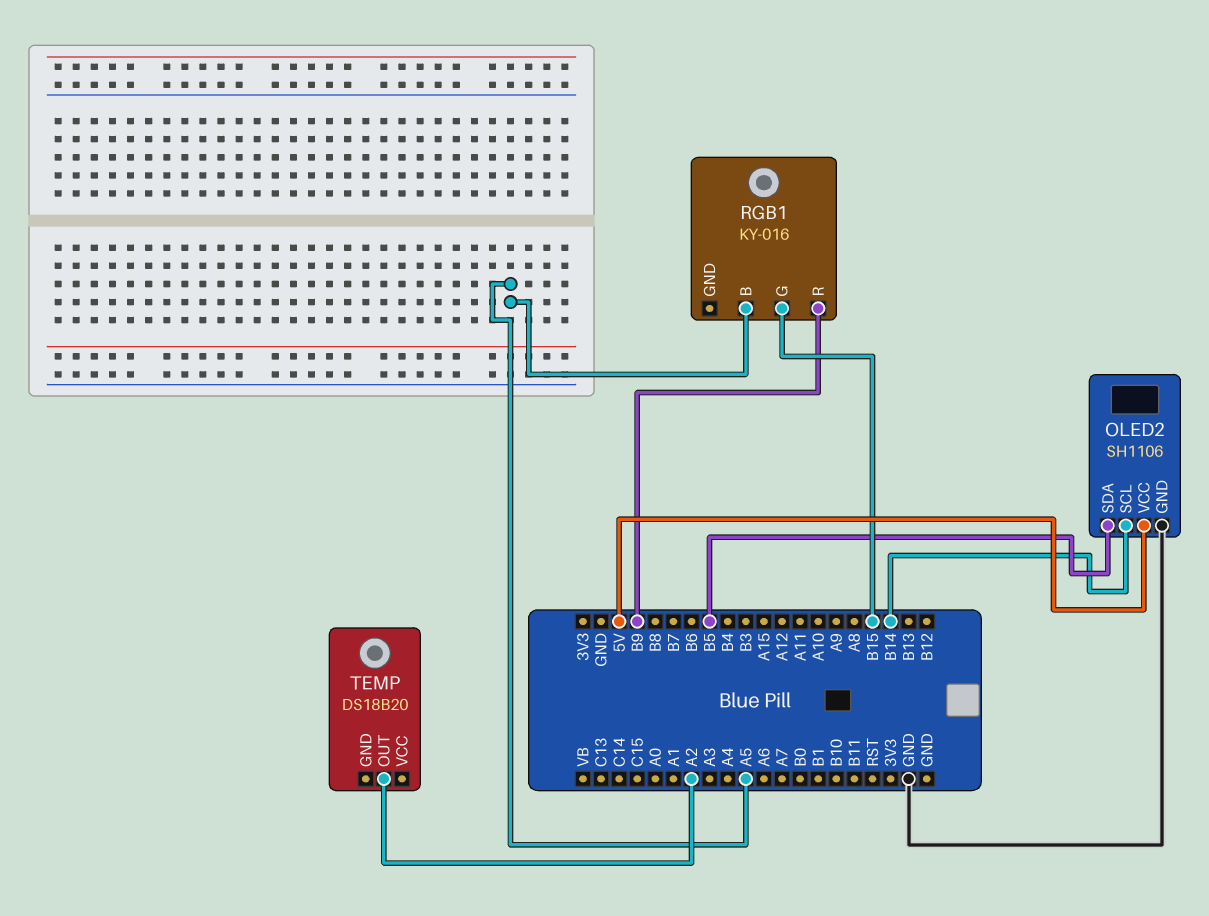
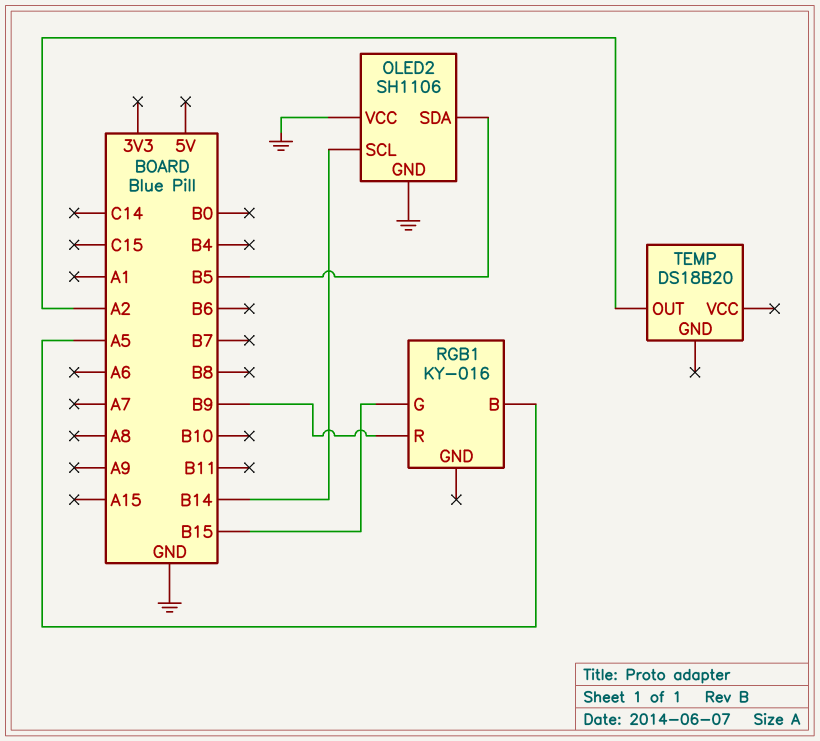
OLED2 pin VCC: 5V -> GND

